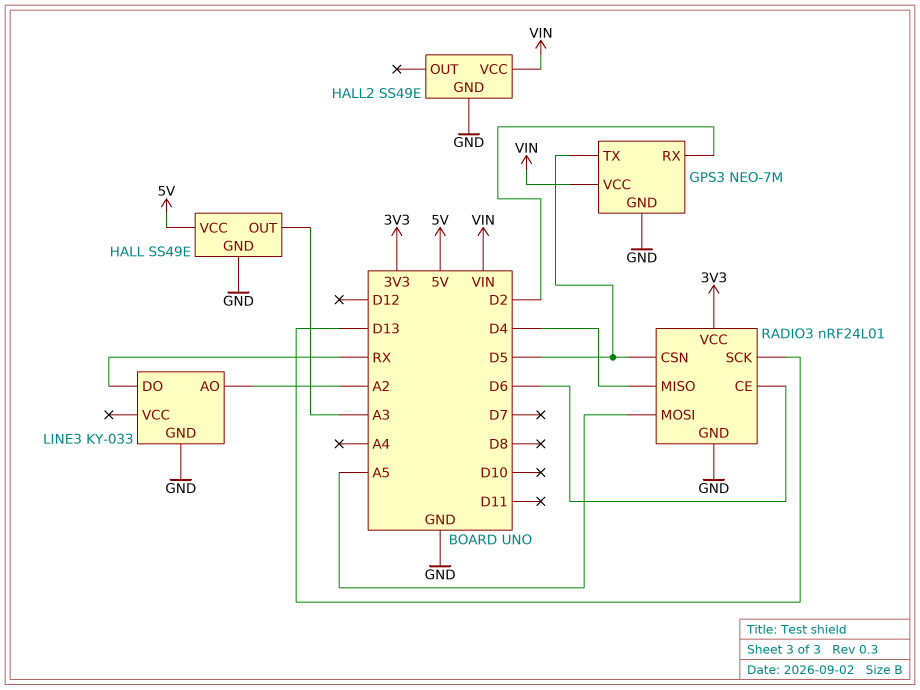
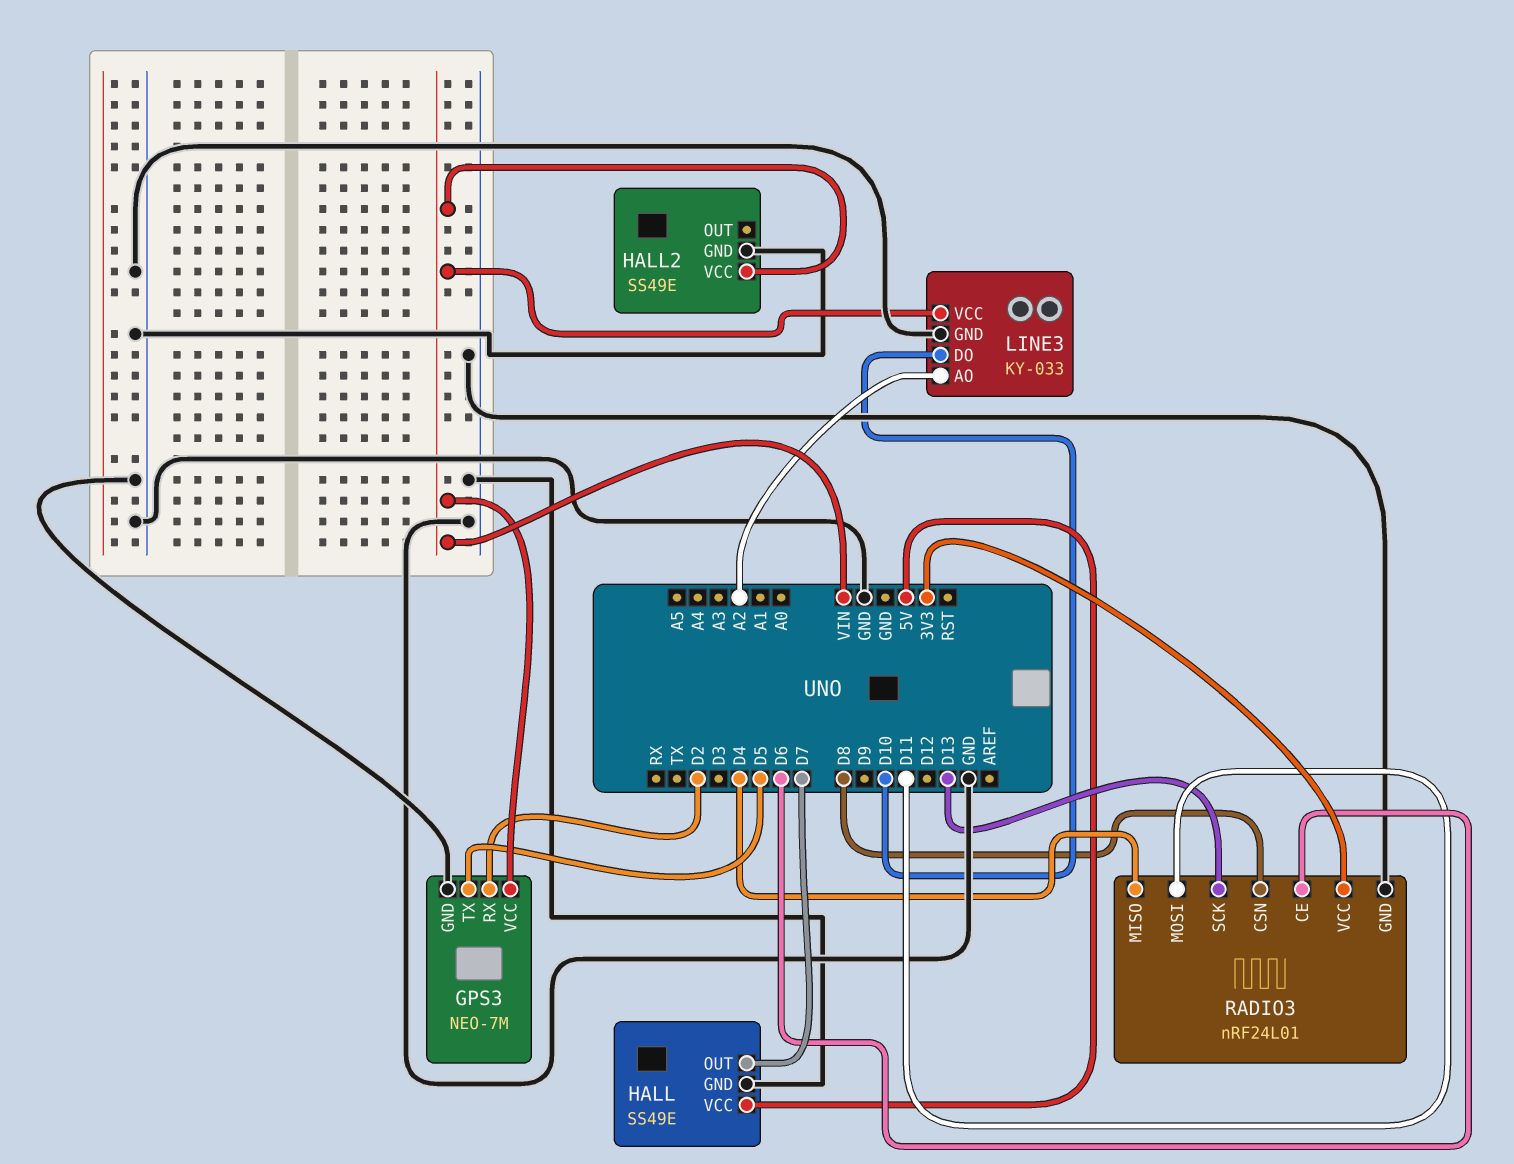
HALL pin OUT: A3 -> D7
LINE3 pin DO: RX -> D10
LINE3 pin VCC: none -> VIN
RADIO3 pin CSN: D5 -> D8
RADIO3 pin MOSI: A5 -> D11

